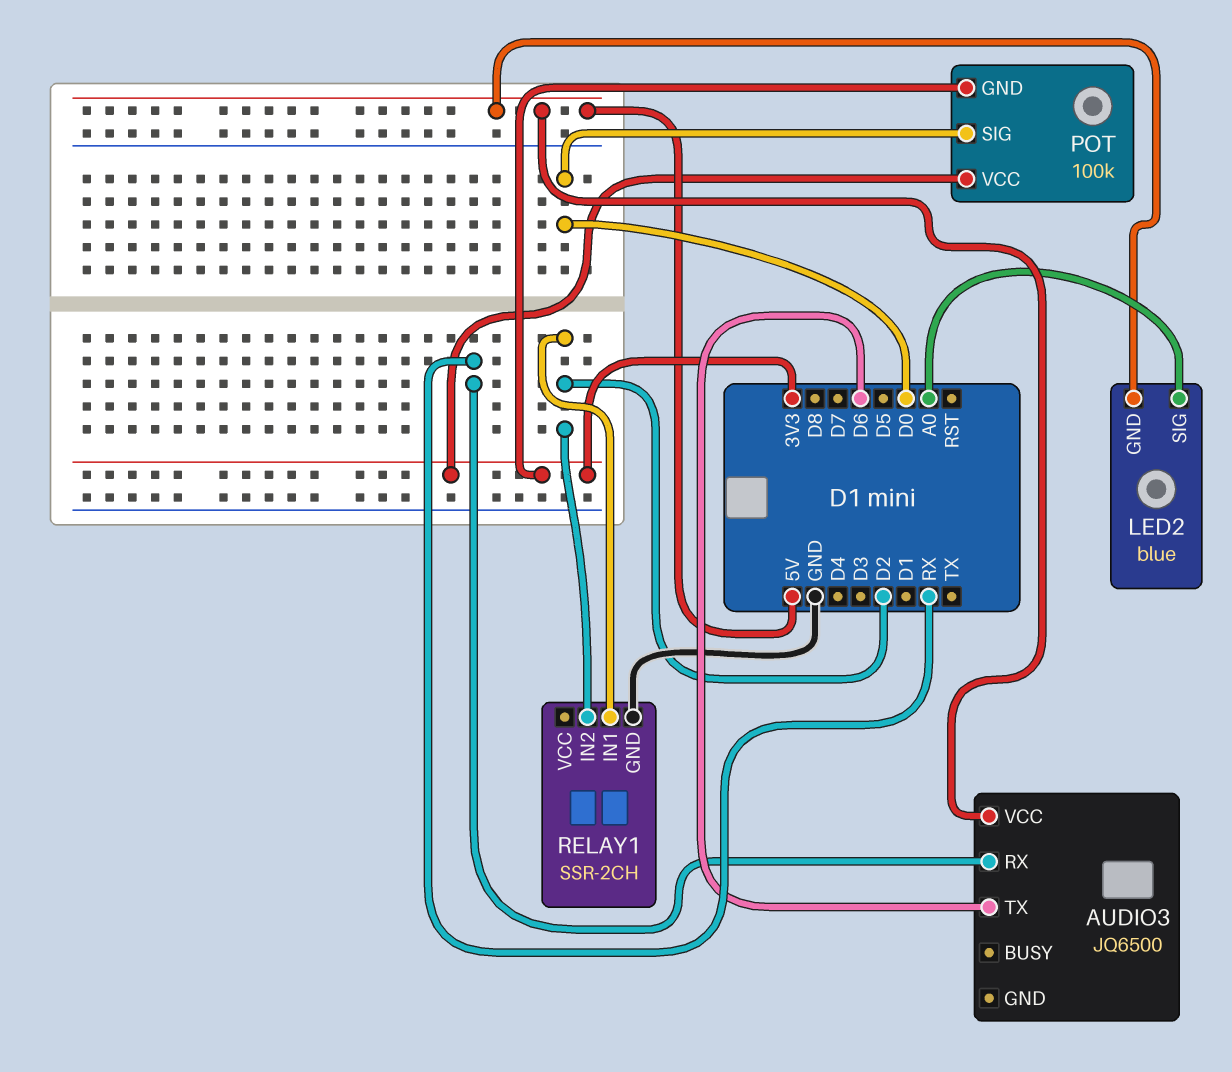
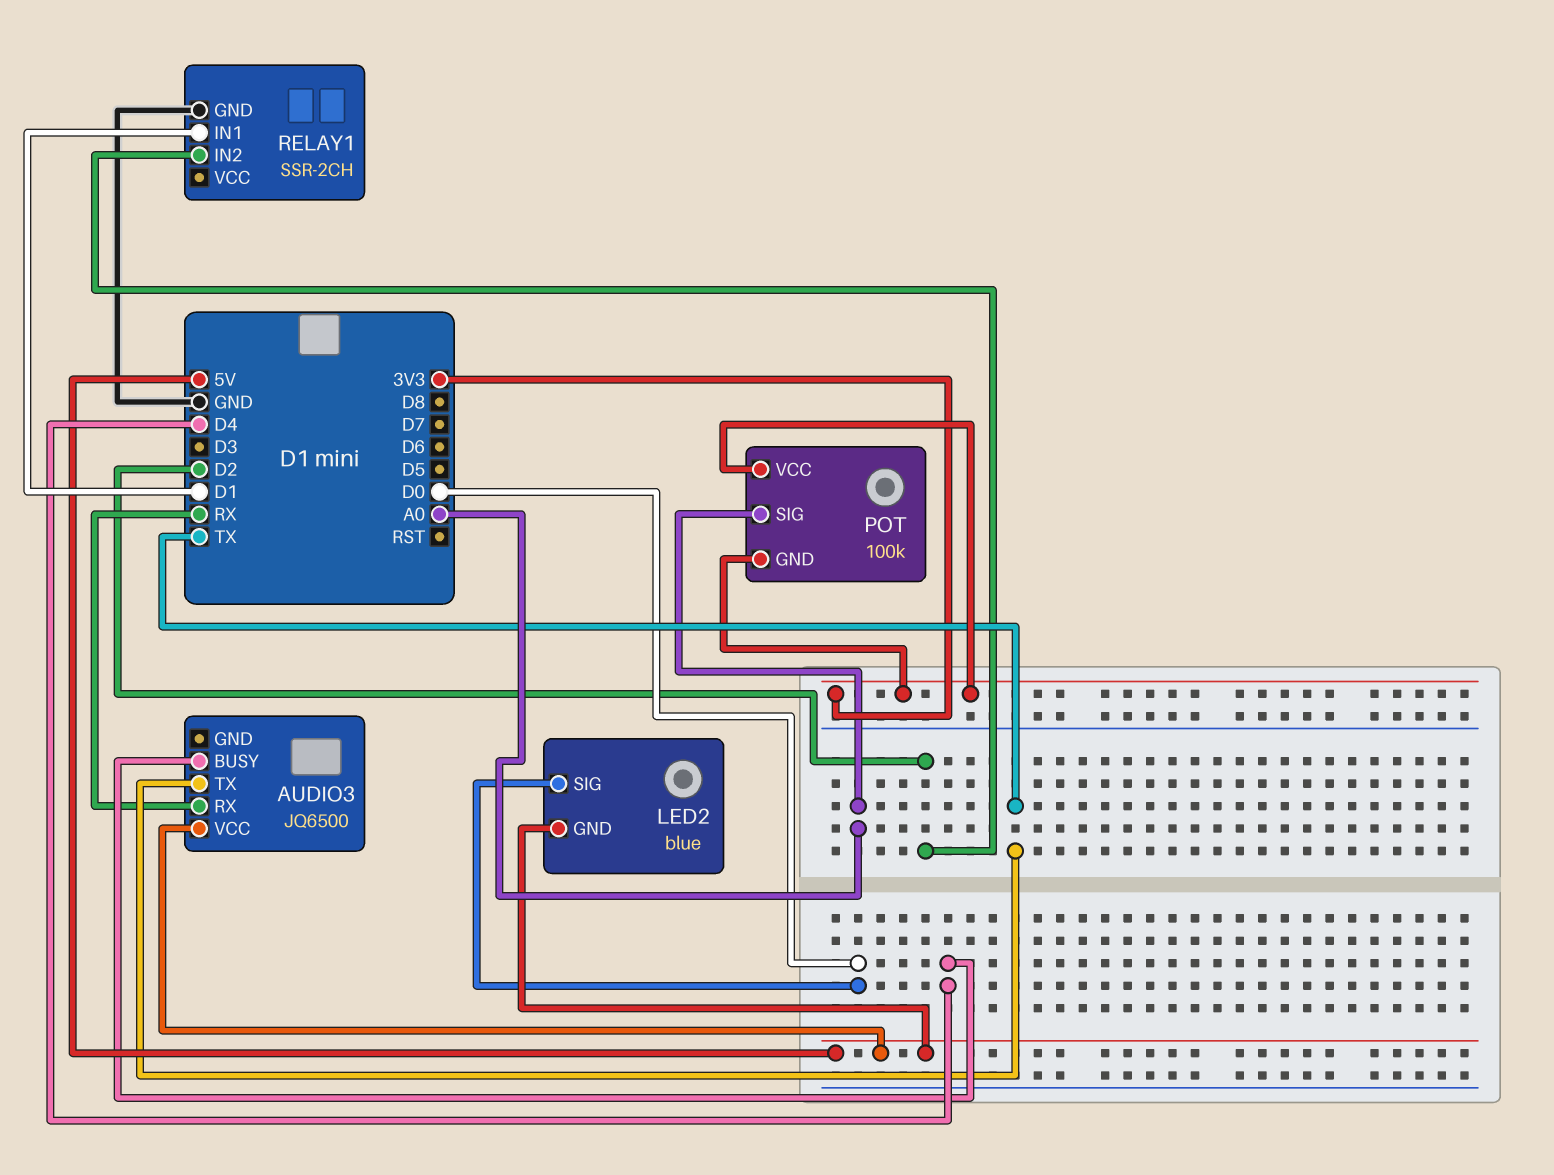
AUDIO3 pin BUSY: none -> D4
AUDIO3 pin TX: D6 -> TX
LED2 pin SIG: A0 -> D0
POT pin SIG: D0 -> A0
RELAY1 pin IN1: D2 -> D1

